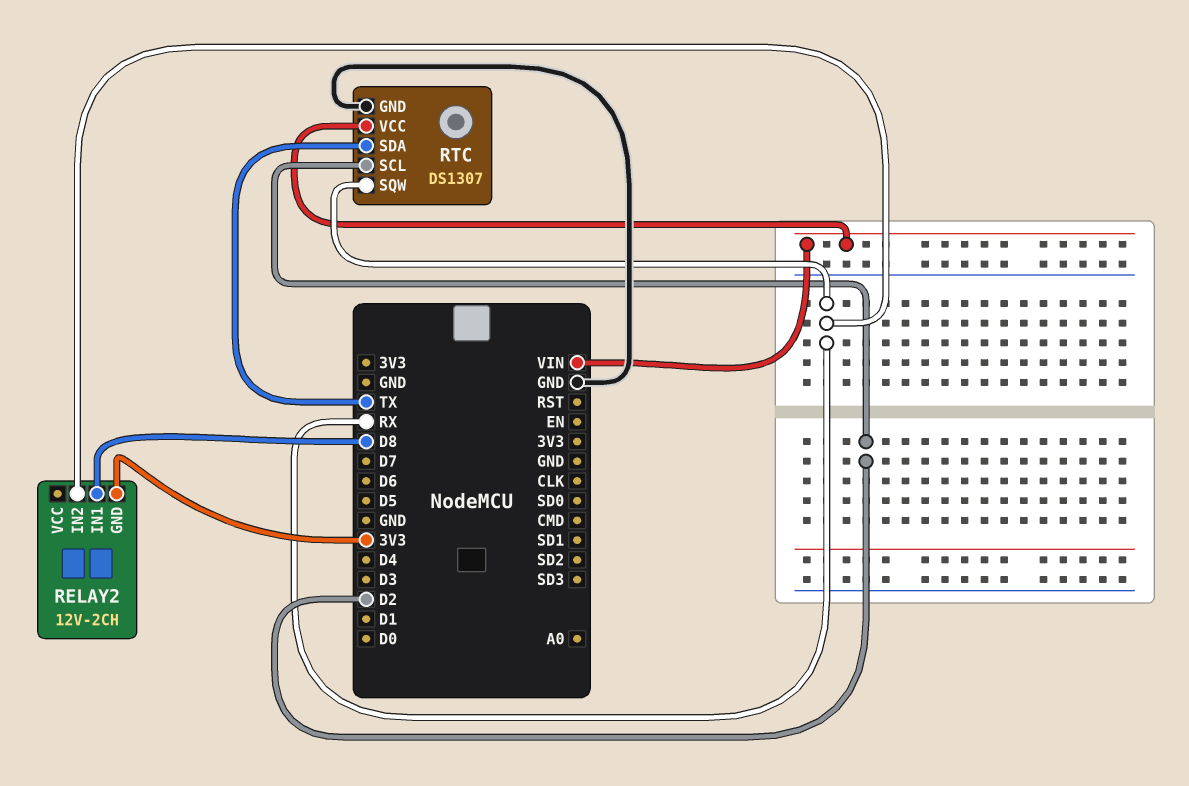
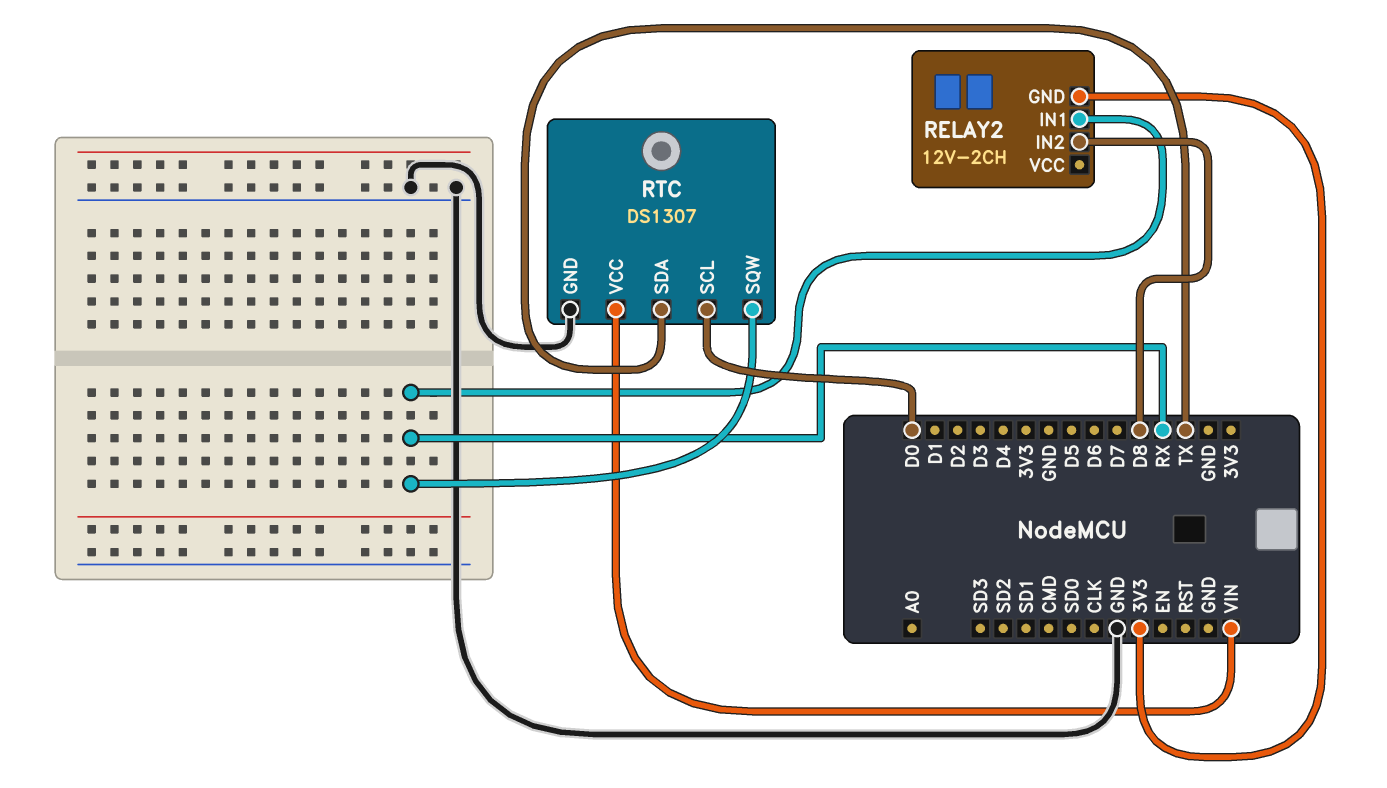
RELAY2 pin IN1: D8 -> RX
RELAY2 pin IN2: RX -> D8
RTC pin SCL: D2 -> D0

